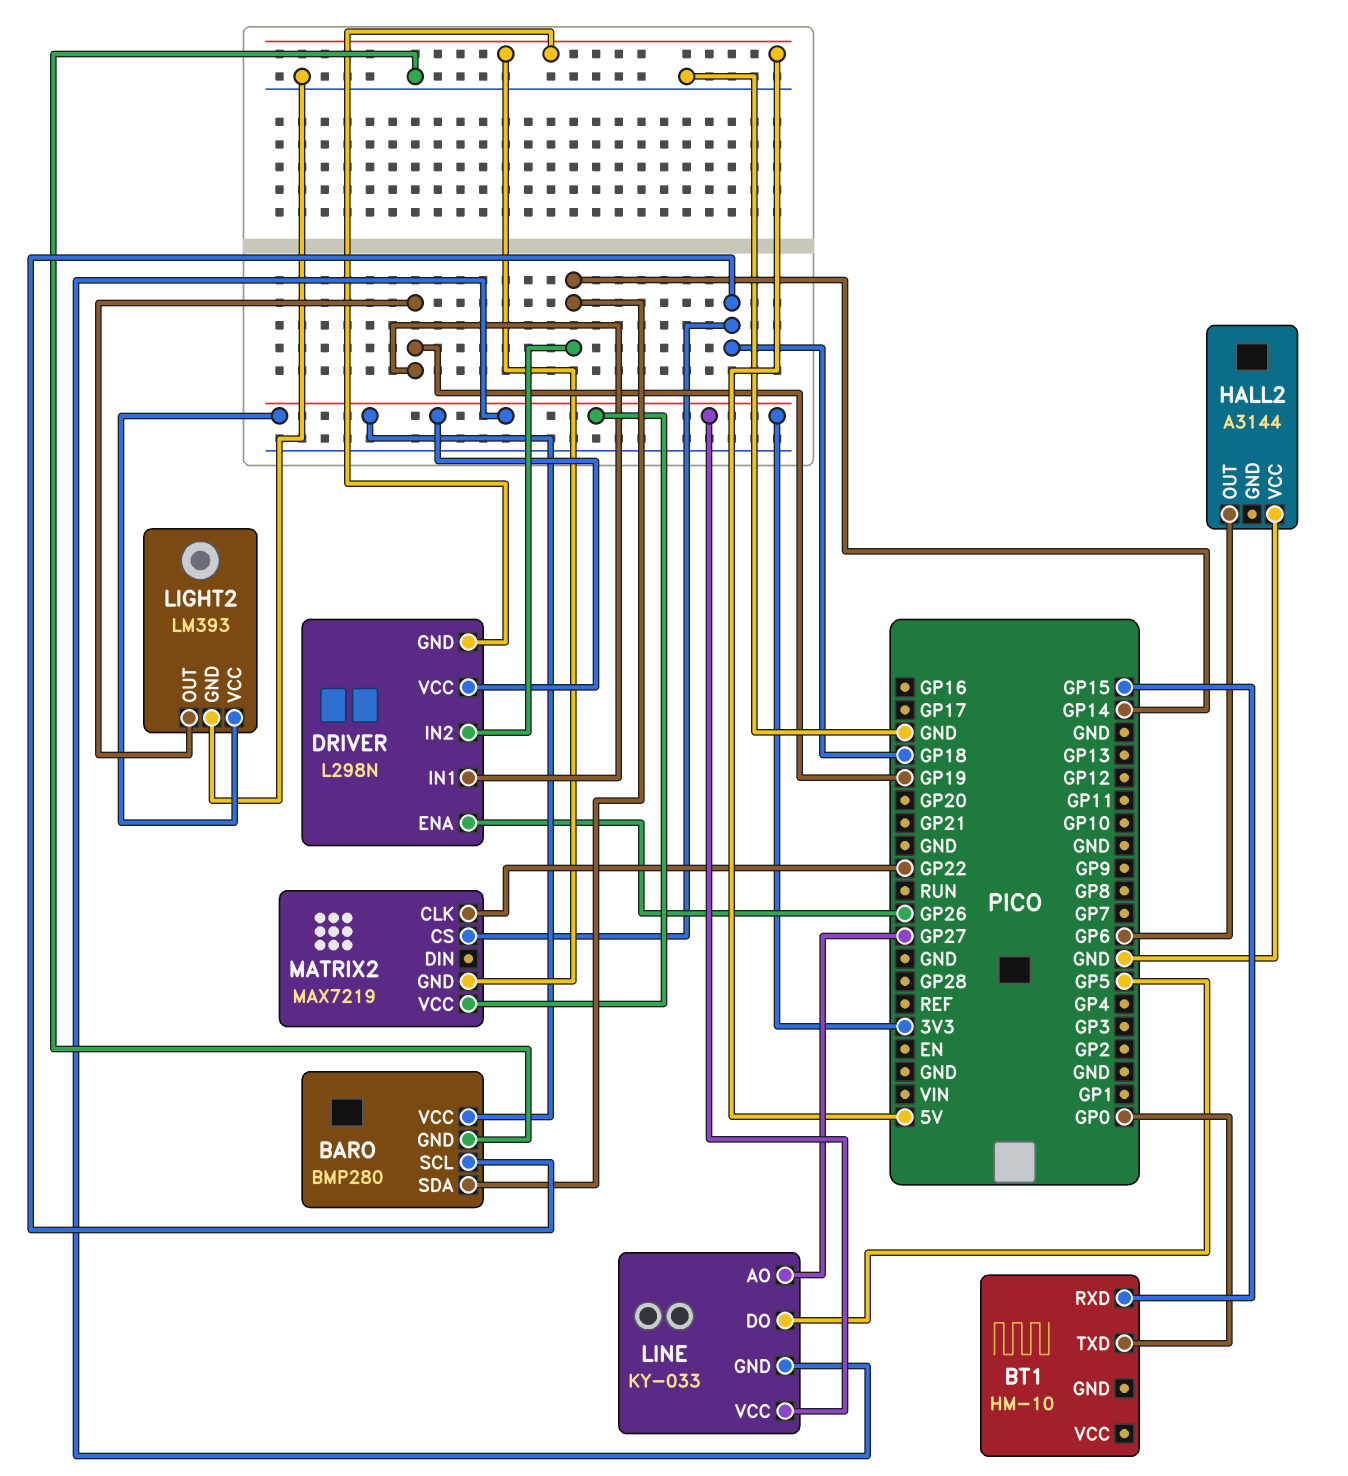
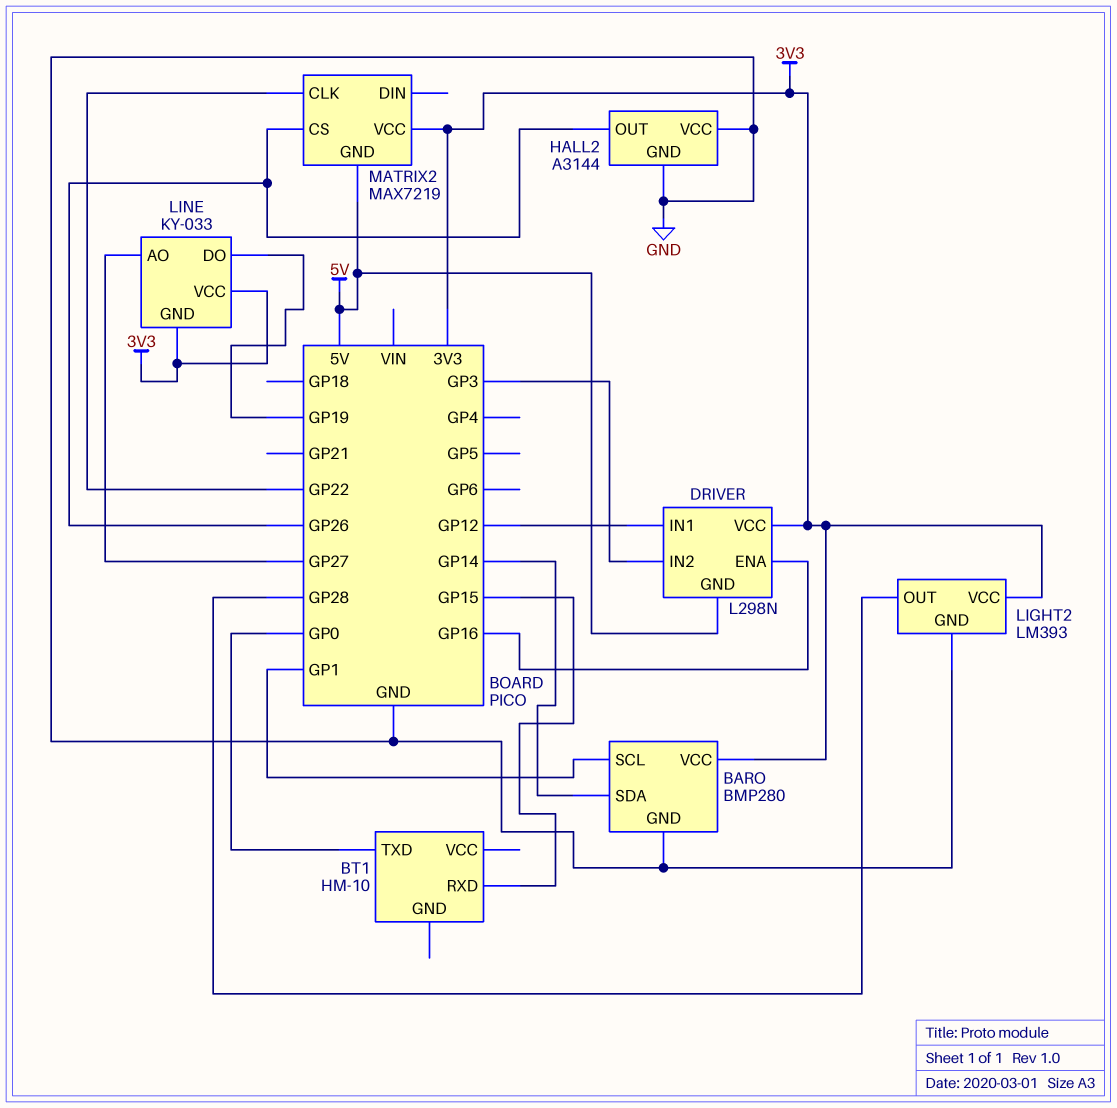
BARO pin SCL: GP18 -> GP1
DRIVER pin ENA: GP26 -> GP16
DRIVER pin IN1: GP19 -> GP12
DRIVER pin IN2: GP14 -> GP3
HALL2 pin GND: none -> GND
HALL2 pin OUT: GP6 -> GP26
LIGHT2 pin OUT: GP19 -> GP28
LINE pin DO: GP5 -> GP19
MATRIX2 pin CS: GP18 -> GP26

